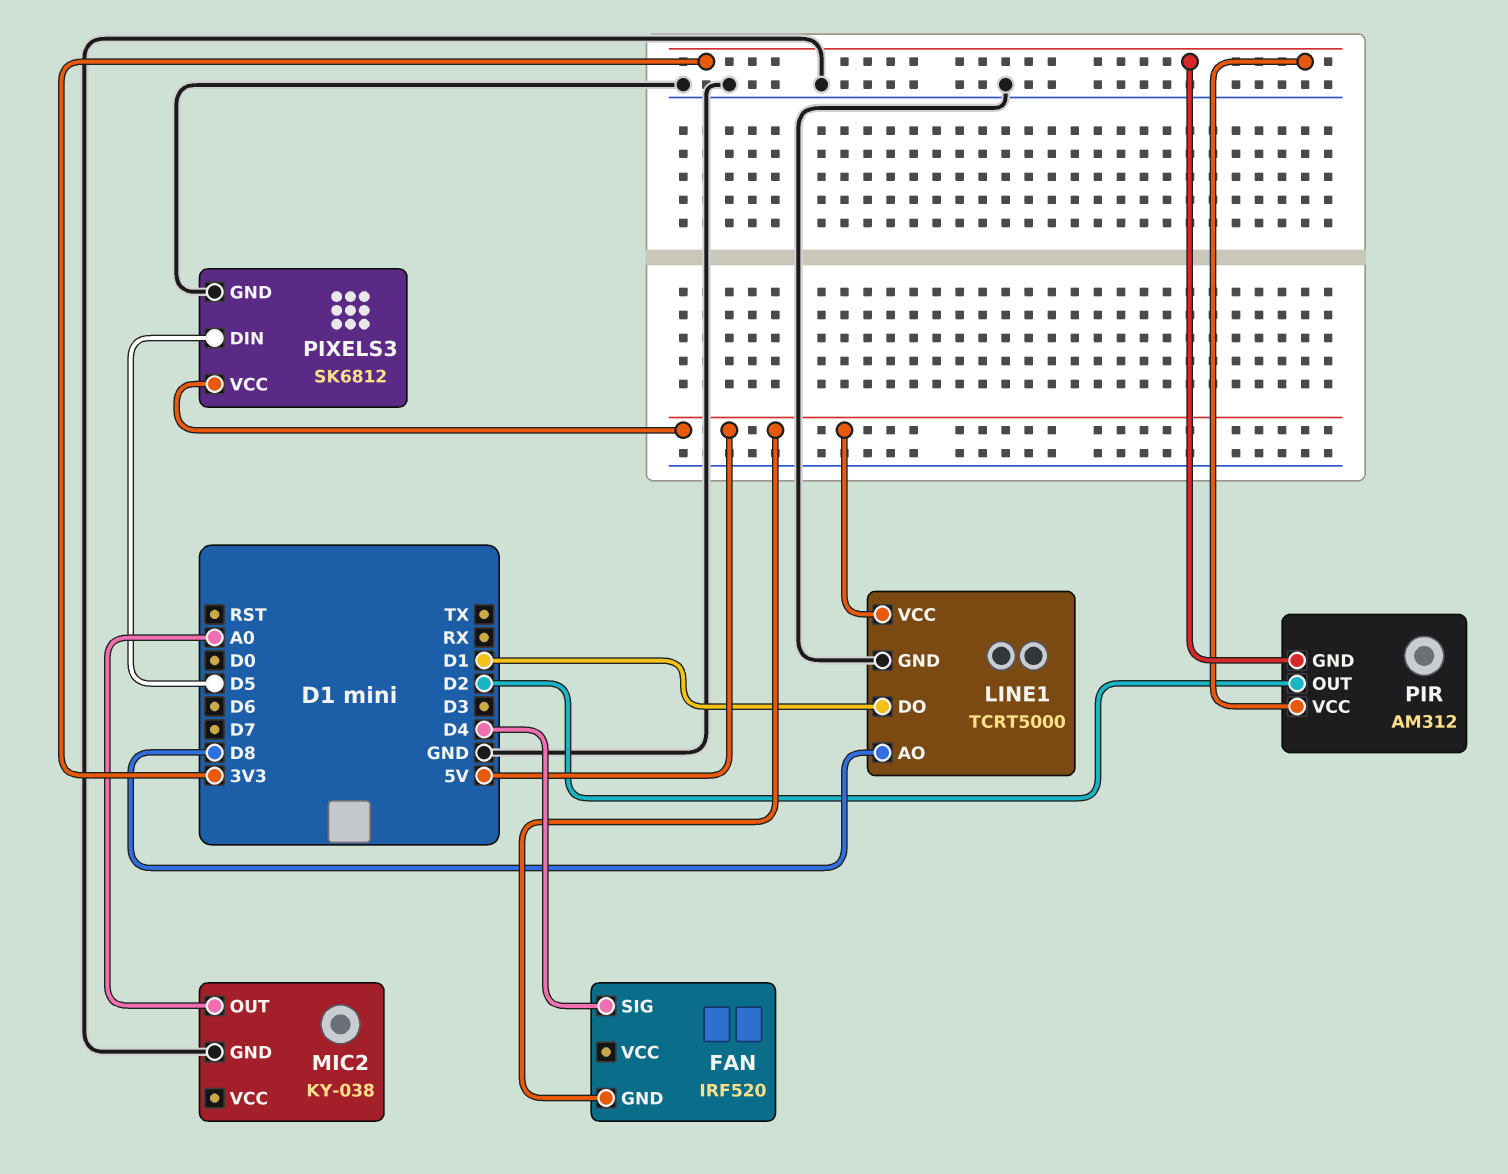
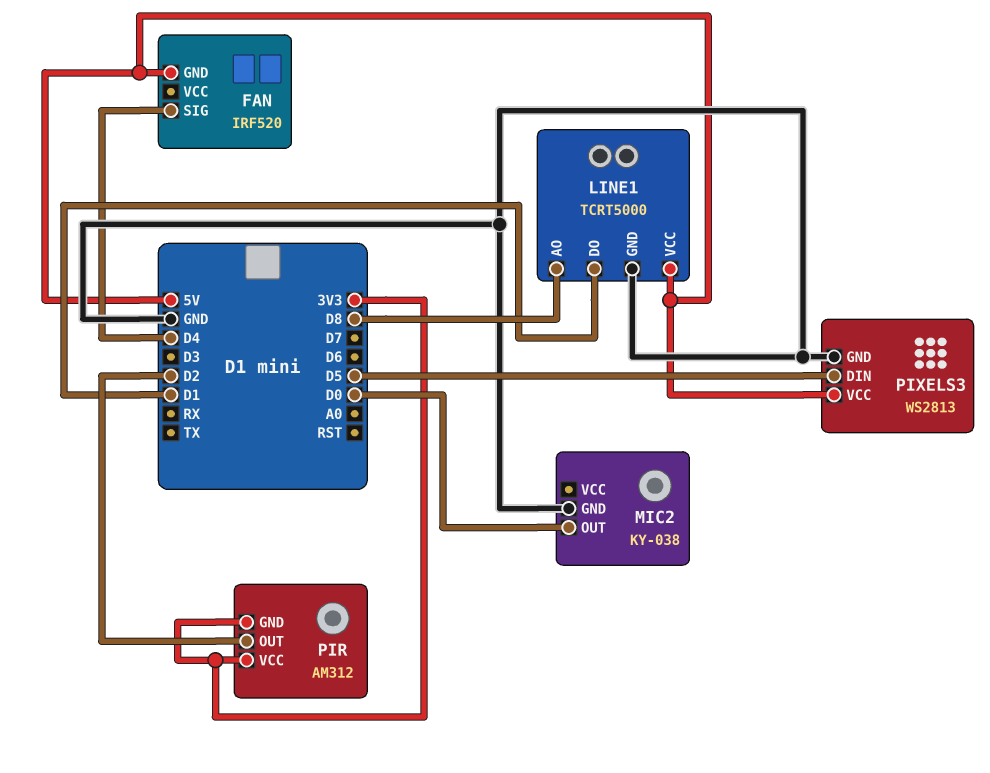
MIC2 pin OUT: A0 -> D0
PIXELS3: SK6812 -> WS2813

